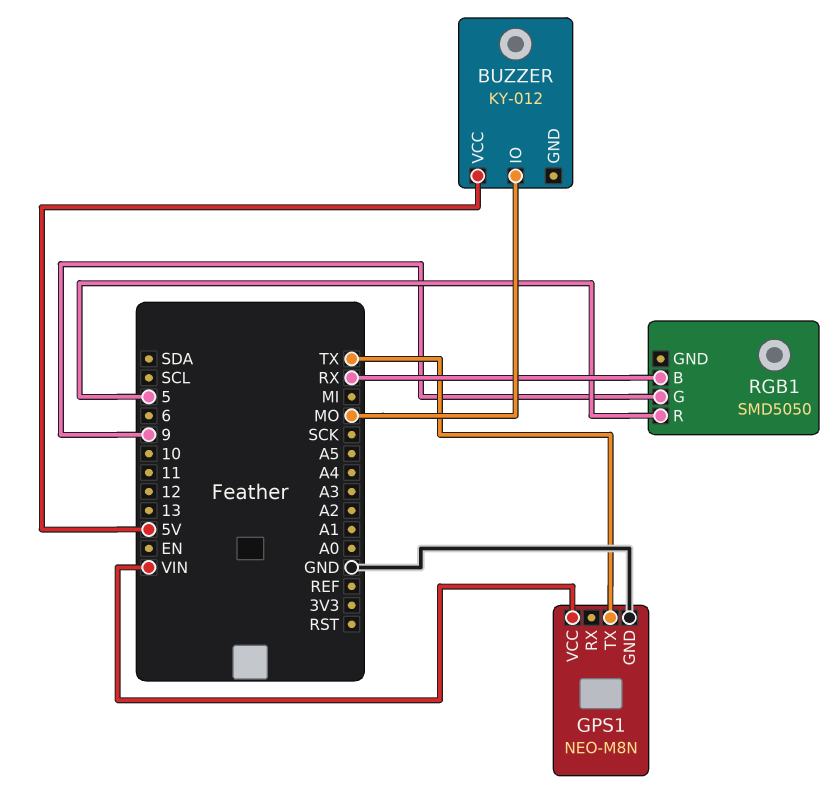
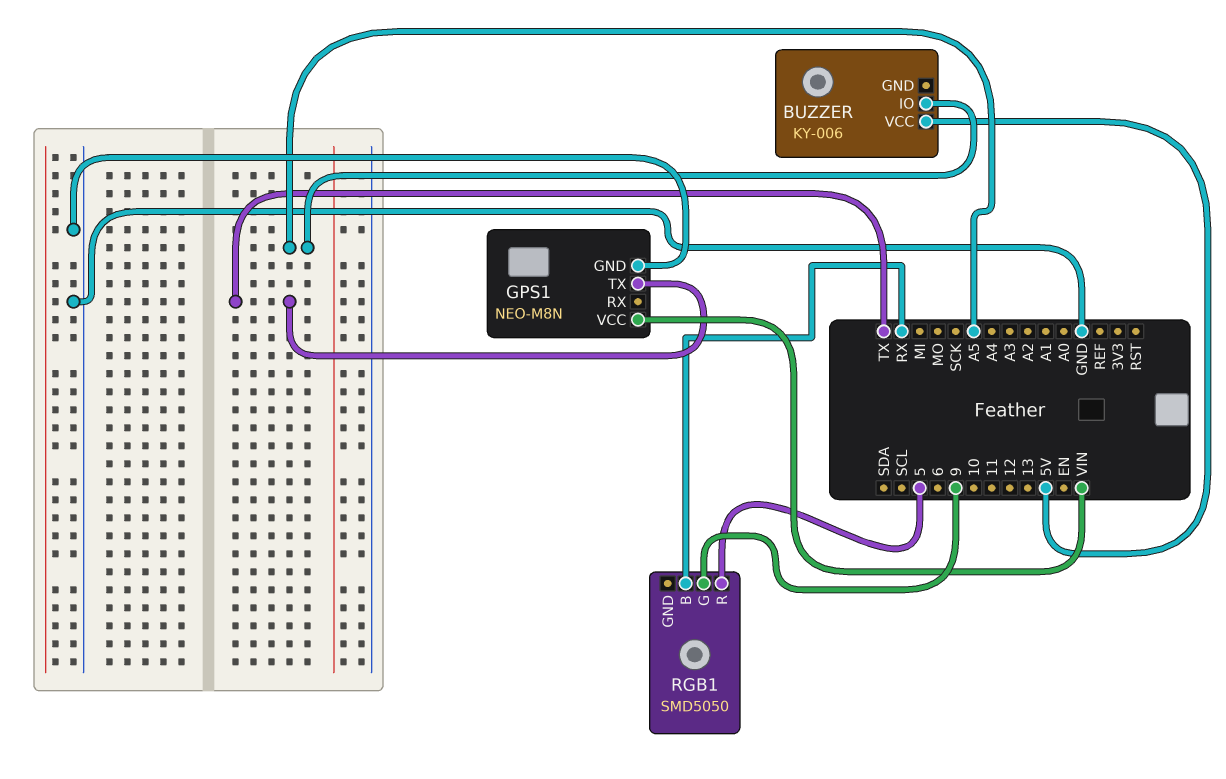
BUZZER: KY-012 -> KY-006
BUZZER pin IO: MO -> A5

